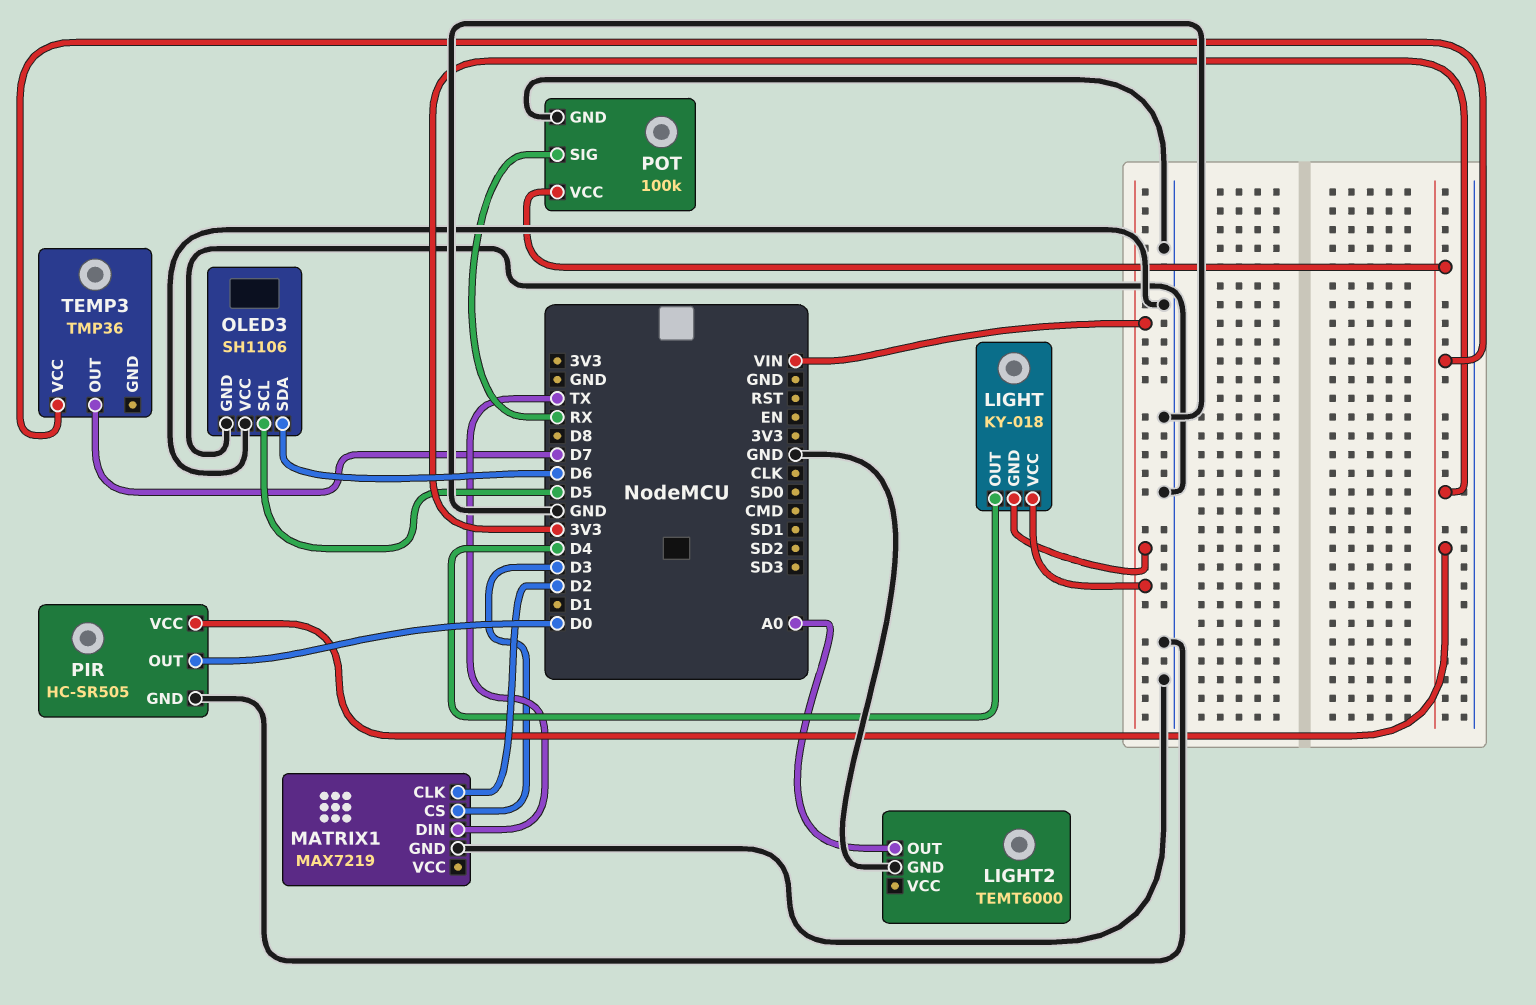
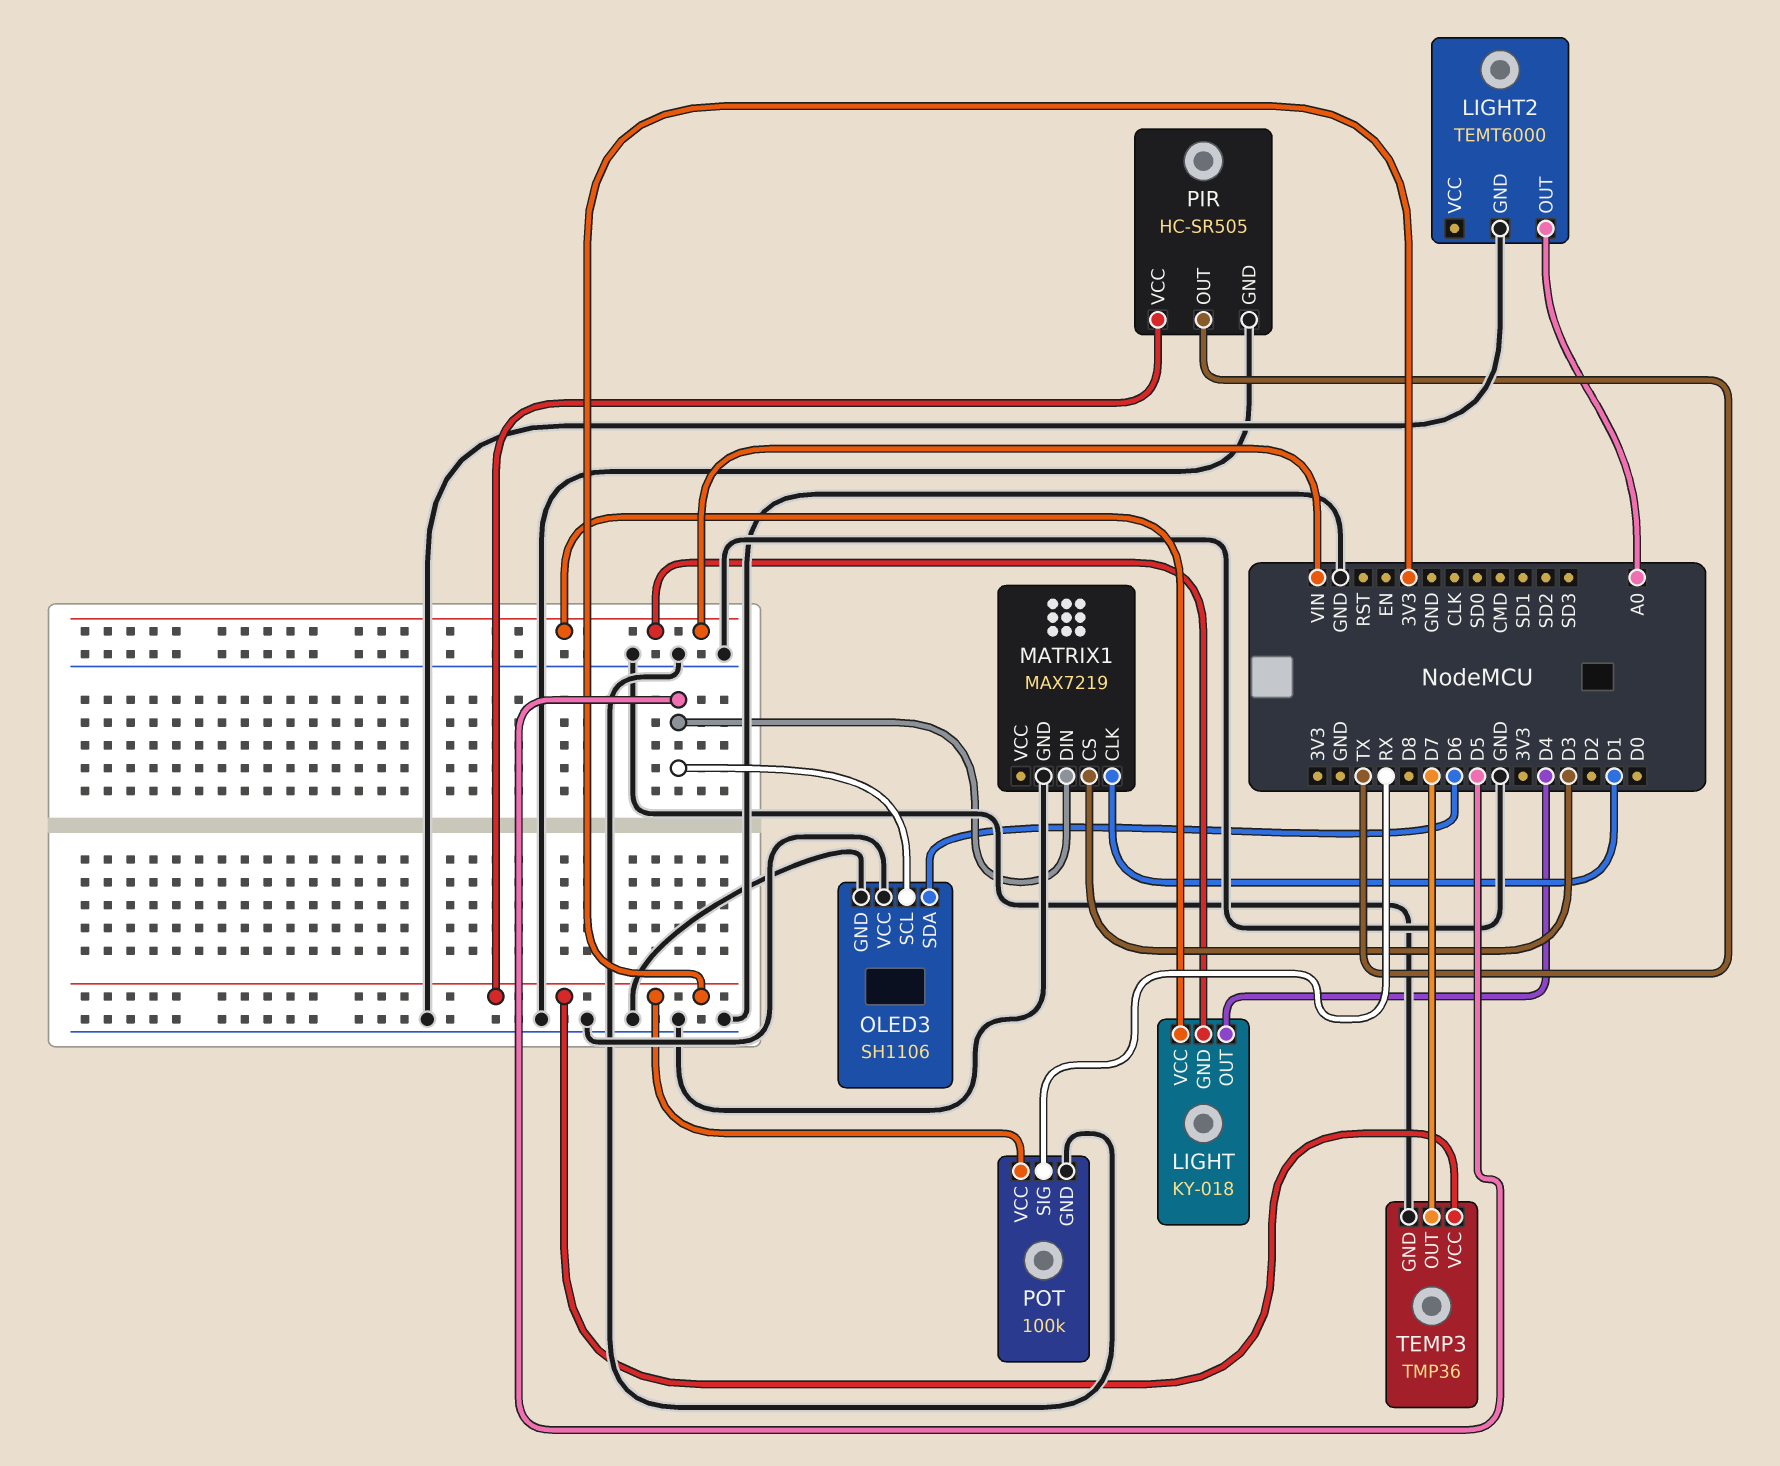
MATRIX1 pin CLK: D2 -> D1
MATRIX1 pin DIN: TX -> D5
PIR pin OUT: D0 -> TX
TEMP3 pin GND: none -> GND

